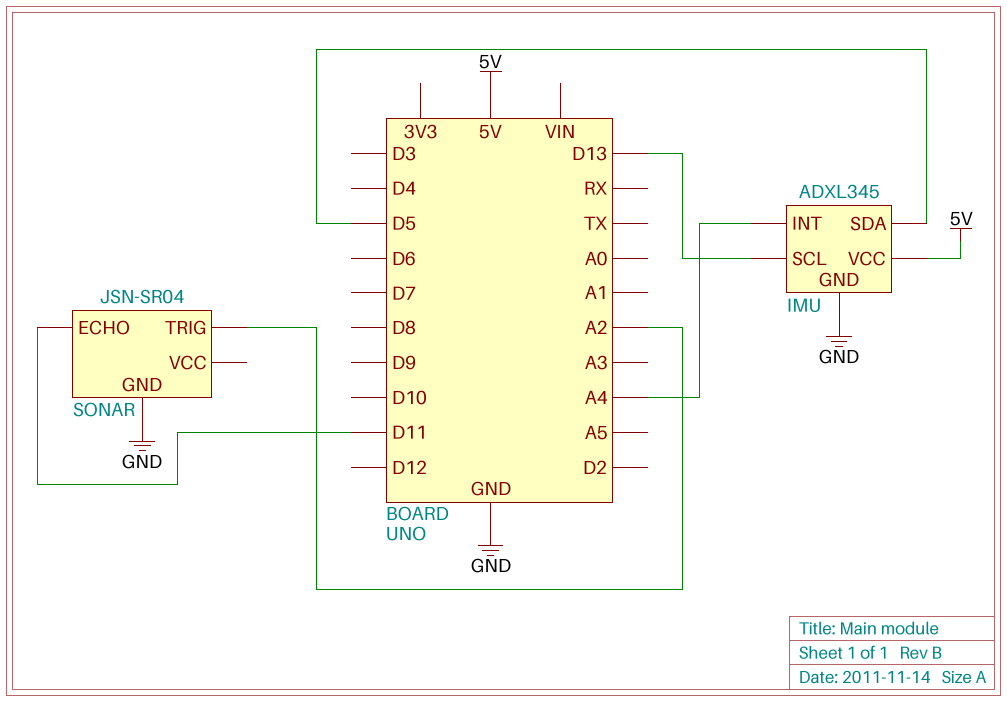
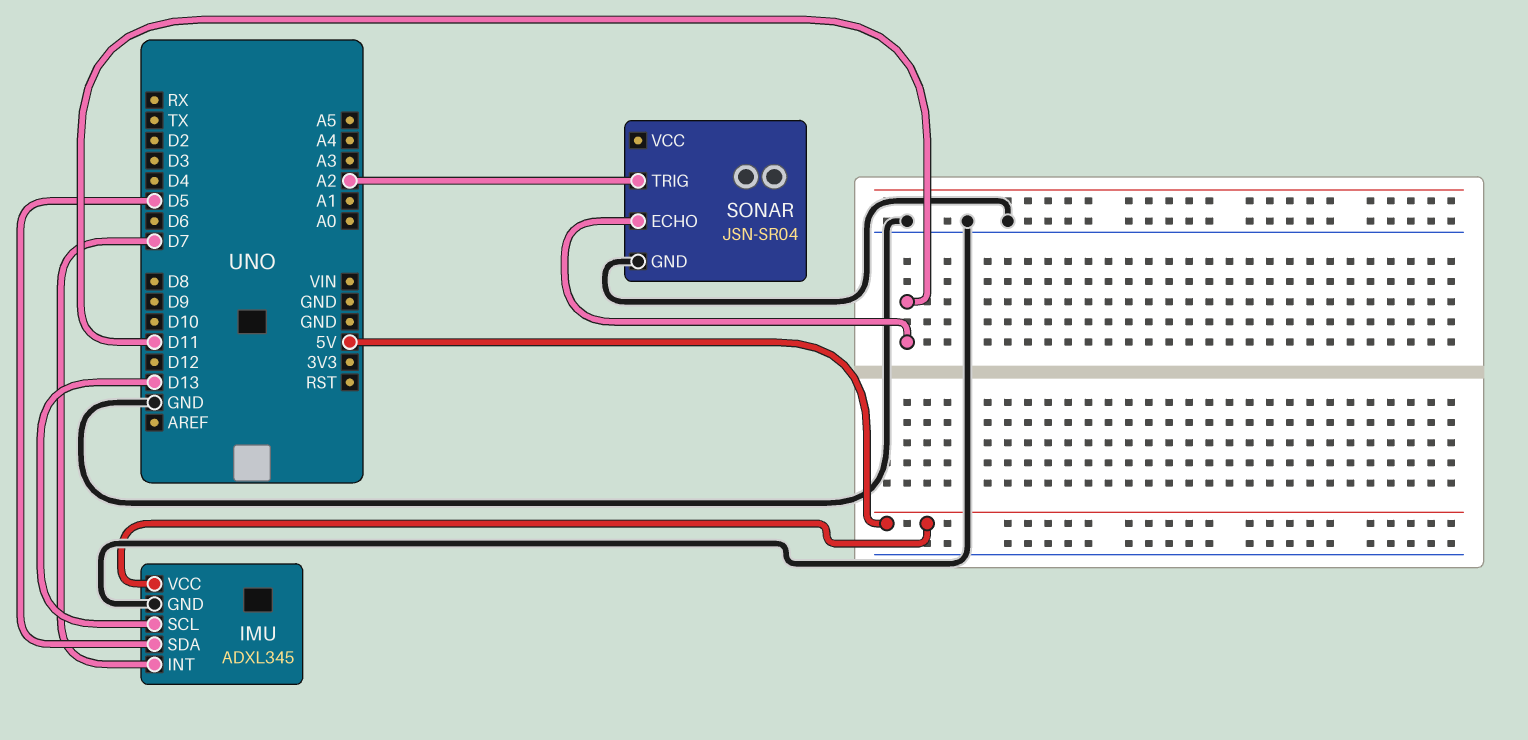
IMU pin INT: A4 -> D7

